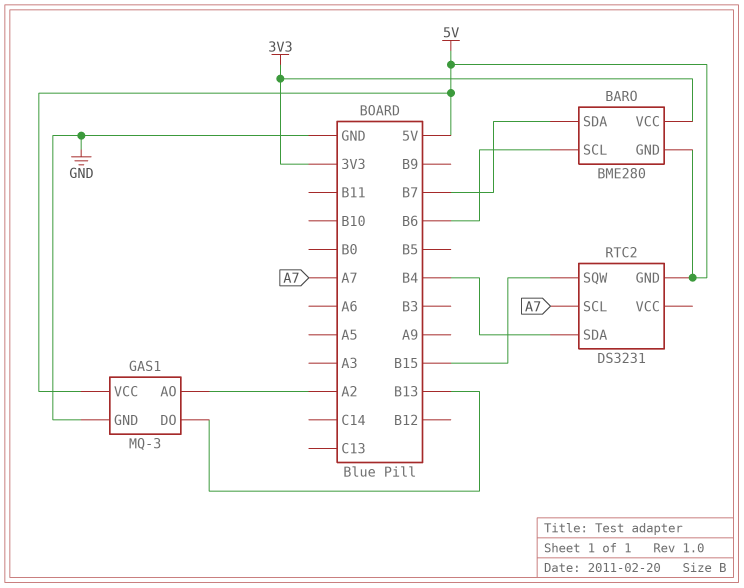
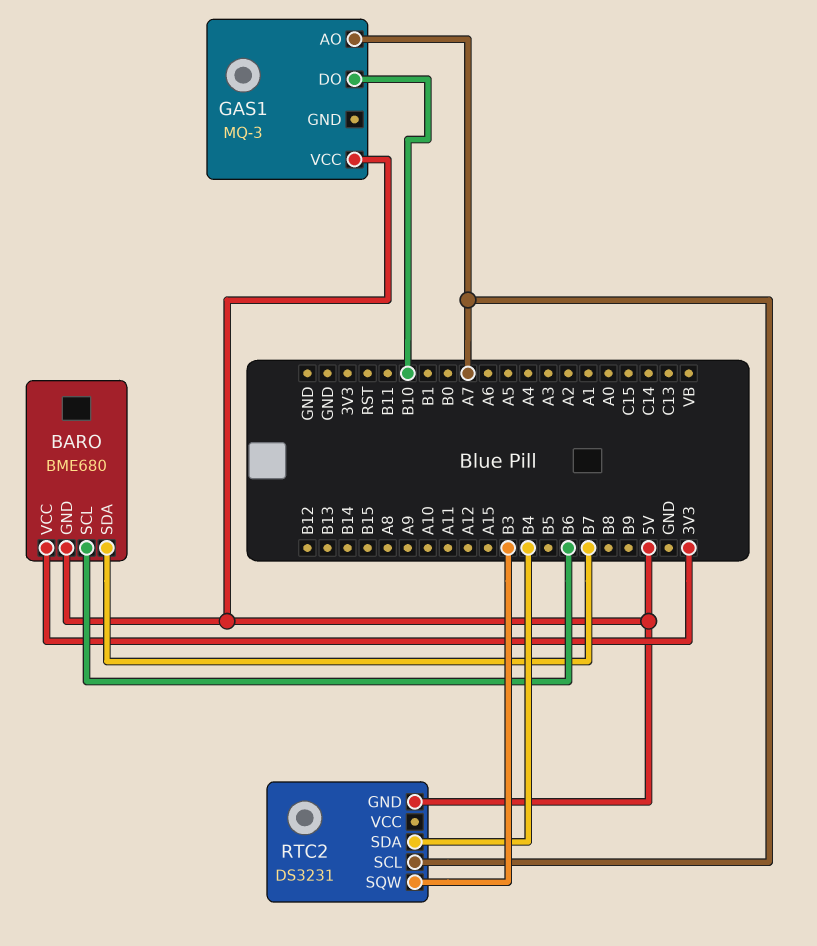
BARO: BME280 -> BME680
GAS1 pin AO: A2 -> A7
GAS1 pin DO: B13 -> B10
GAS1 pin GND: GND -> none
RTC2 pin SQW: B15 -> B3

